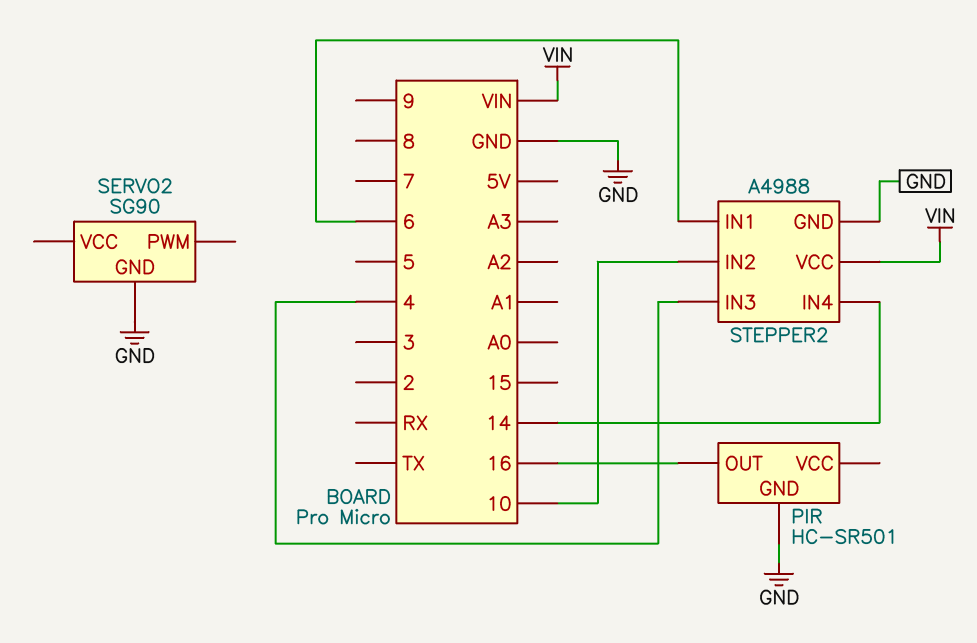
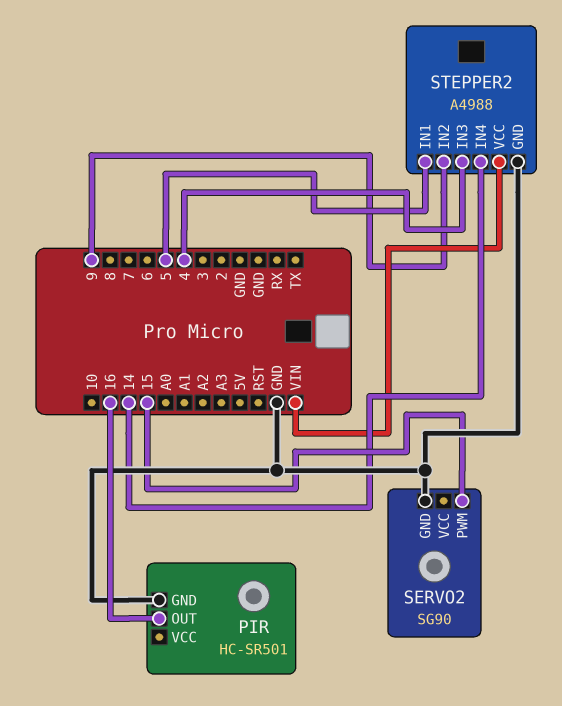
SERVO2 pin PWM: none -> 15
STEPPER2 pin IN1: 6 -> 5
STEPPER2 pin IN2: 10 -> 9

